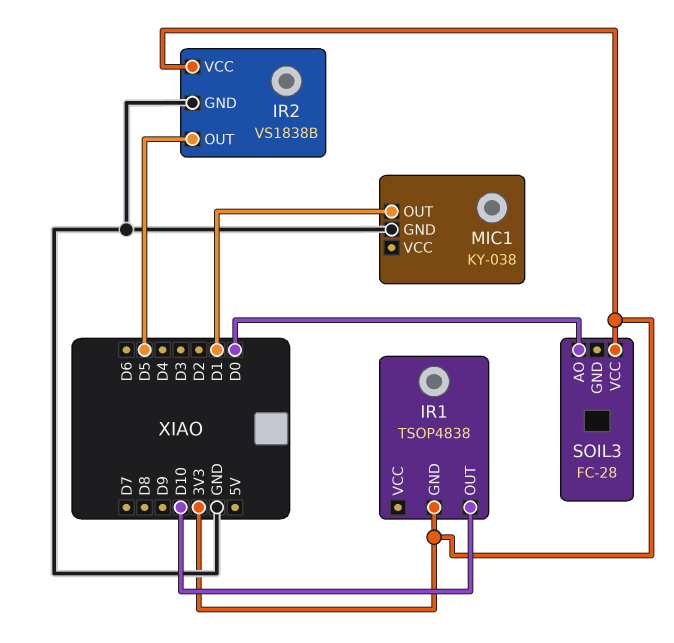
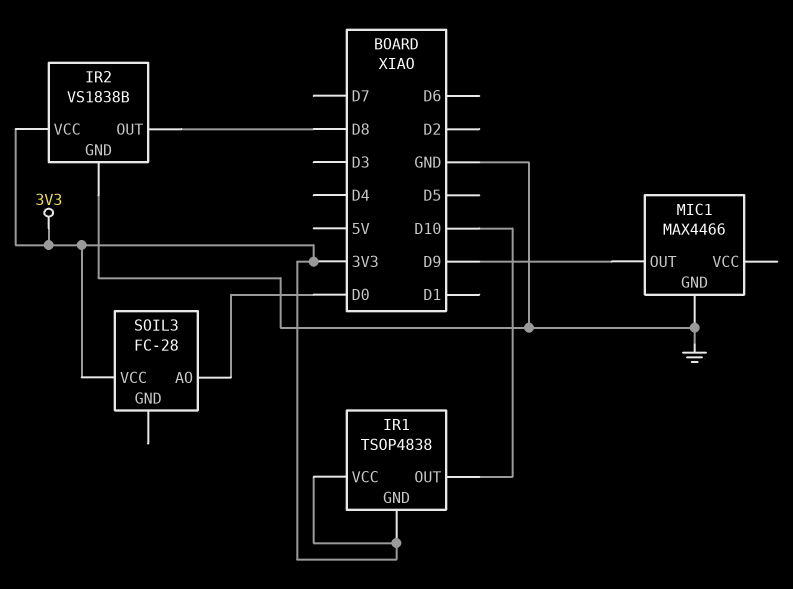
IR1 pin VCC: none -> 3V3
IR2 pin OUT: D5 -> D8
MIC1: KY-038 -> MAX4466
MIC1 pin OUT: D1 -> D9

